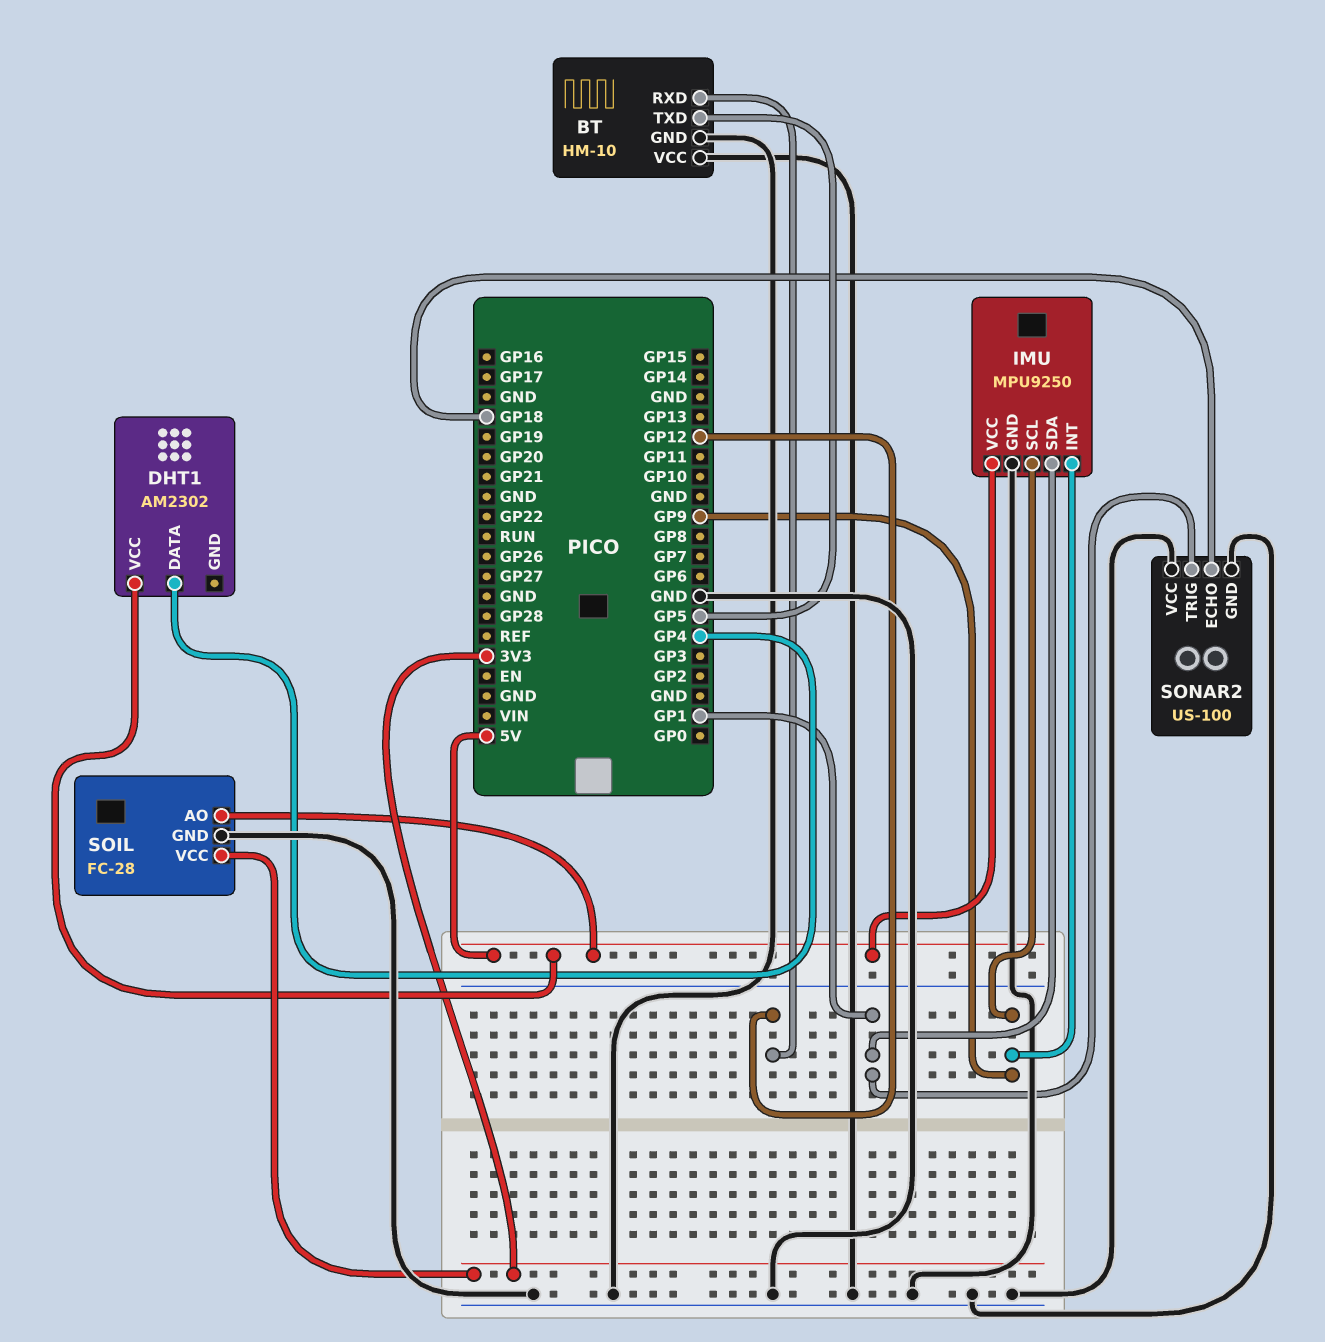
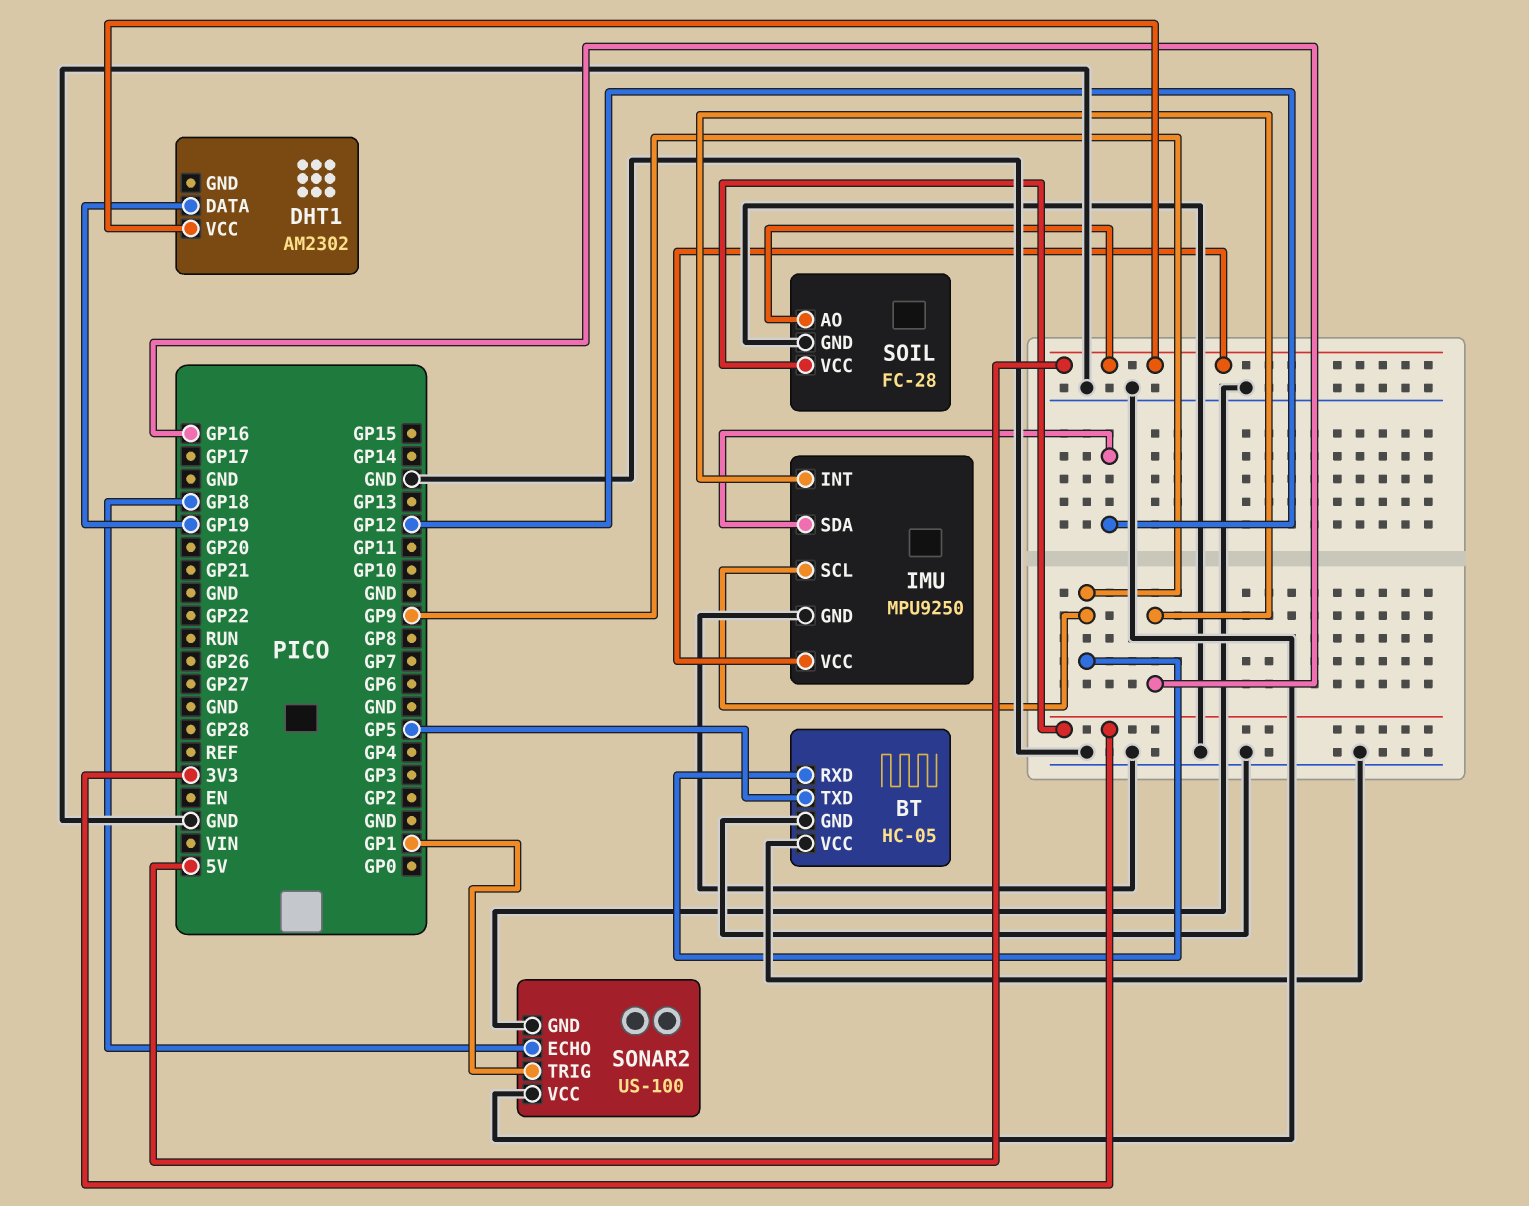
BT: HM-10 -> HC-05
BT pin RXD: GP12 -> GP9
DHT1 pin DATA: GP4 -> GP19
IMU pin INT: GP9 -> GP16
IMU pin SDA: GP1 -> GP12

